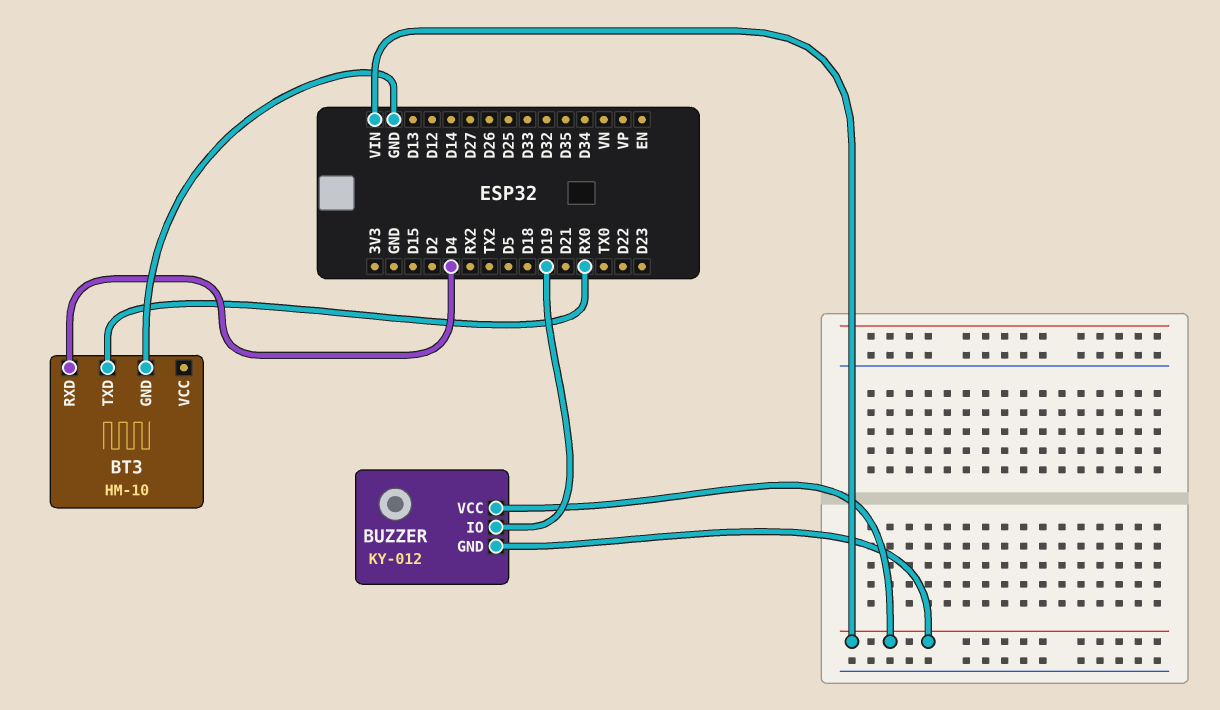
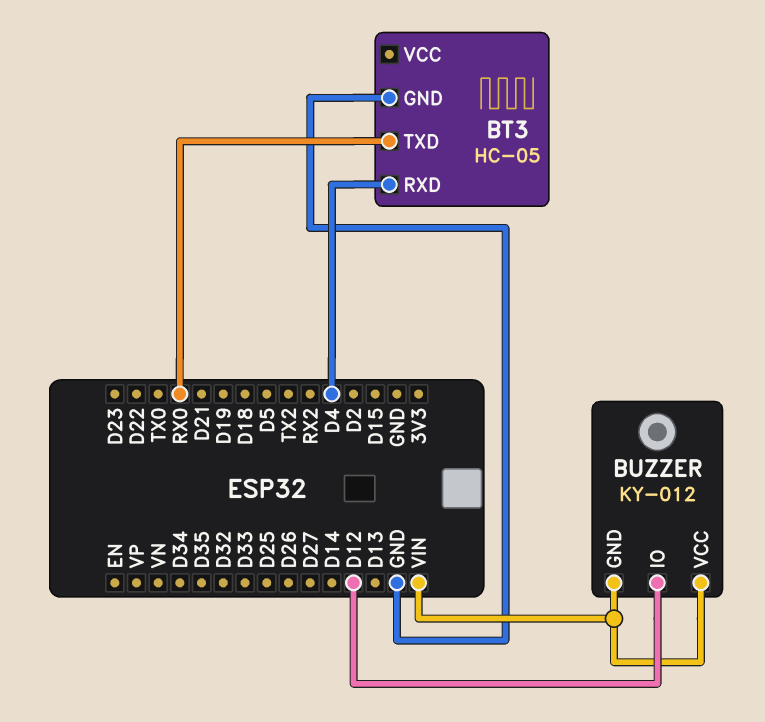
BT3: HM-10 -> HC-05
BUZZER pin IO: D19 -> D12

